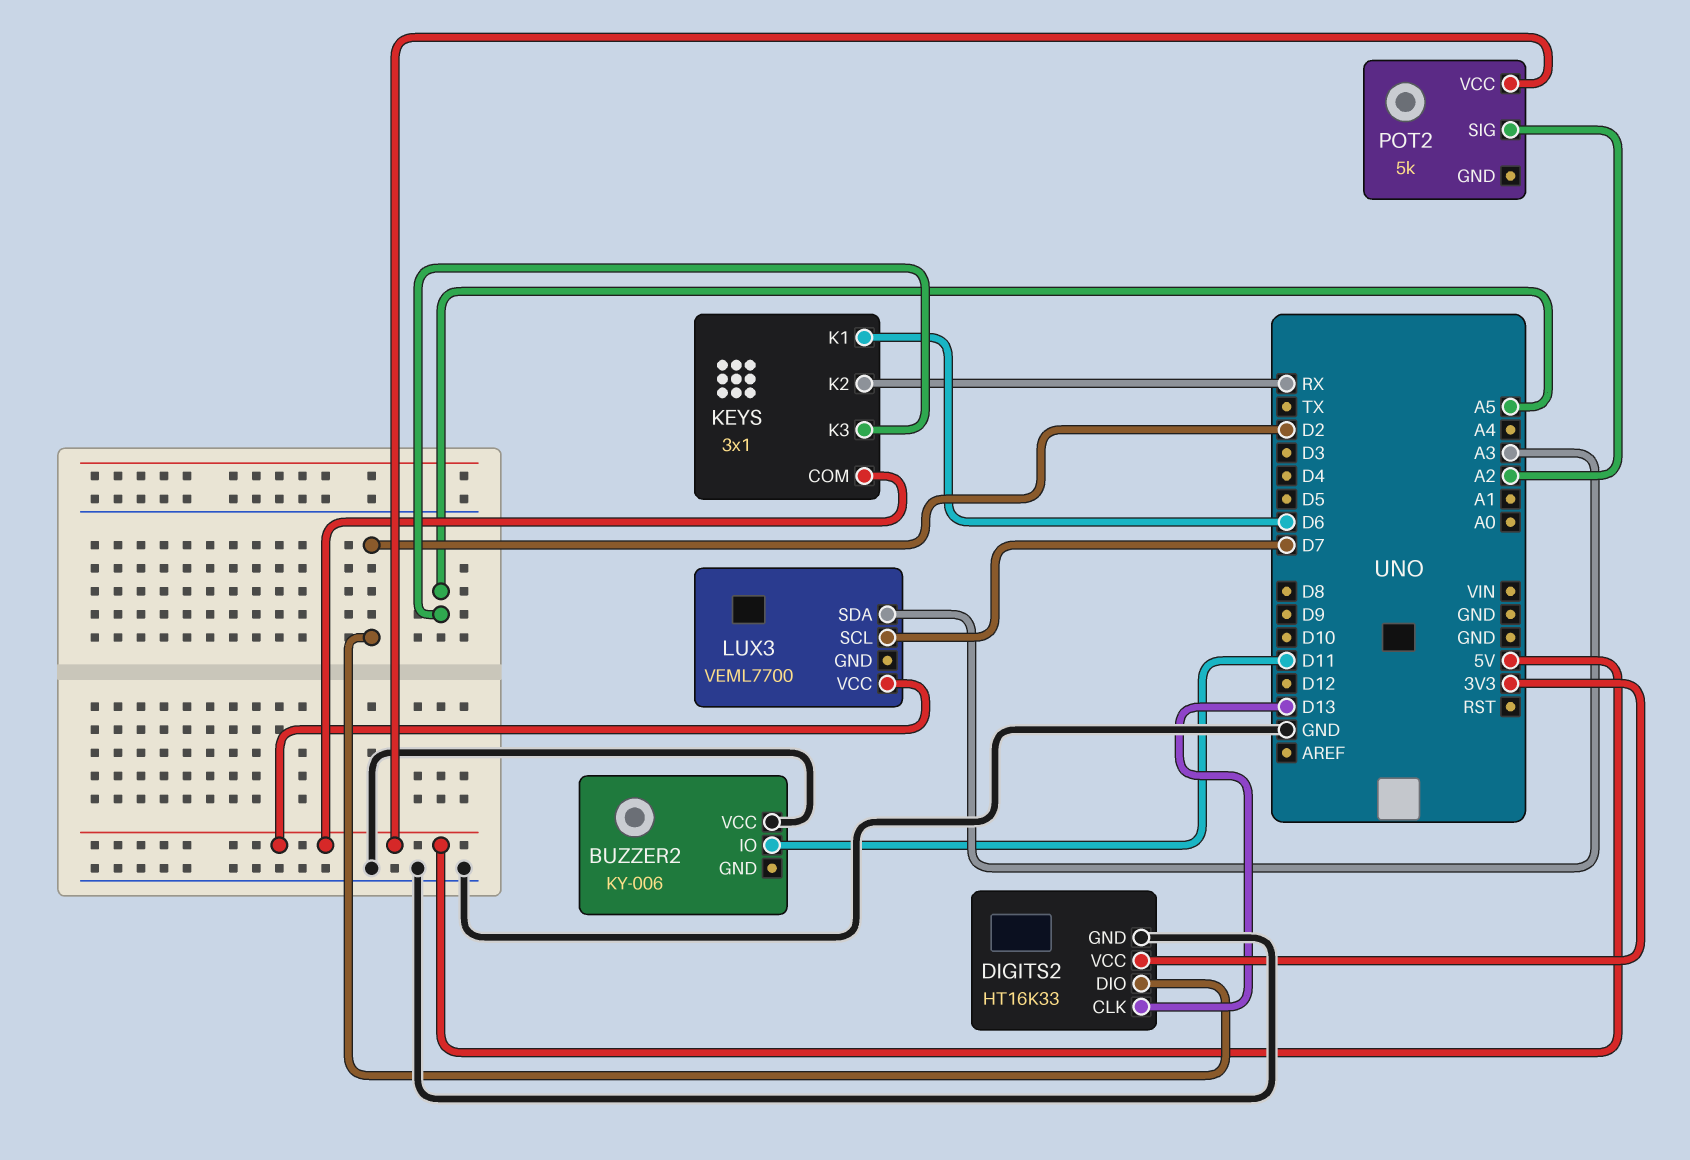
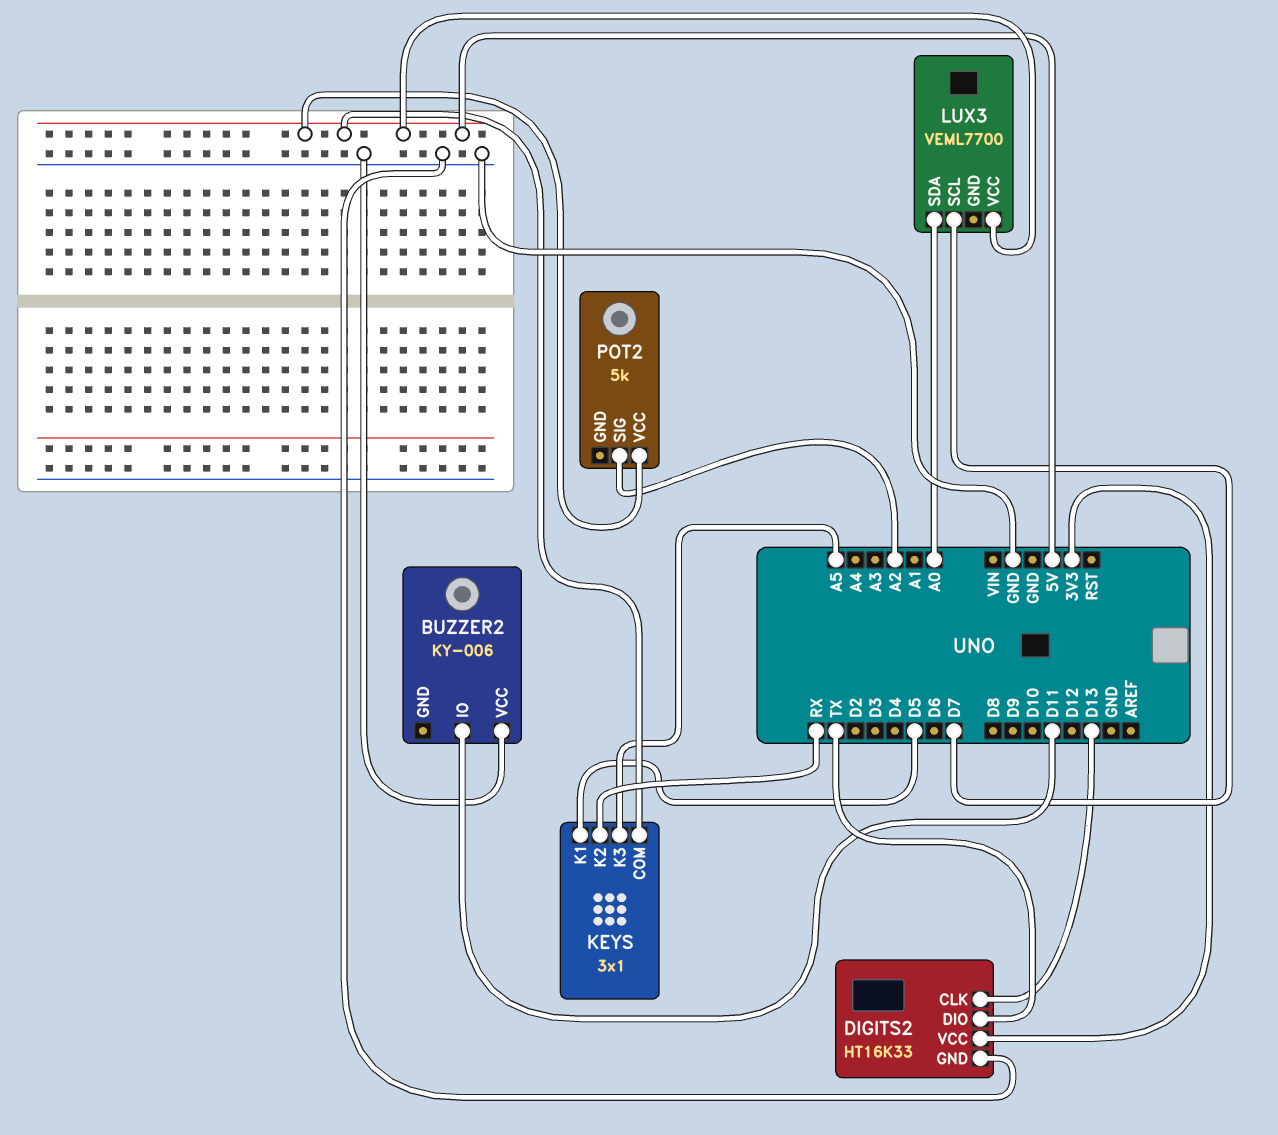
DIGITS2 pin DIO: D2 -> TX
KEYS pin K1: D6 -> D5
LUX3 pin SDA: A3 -> A0

